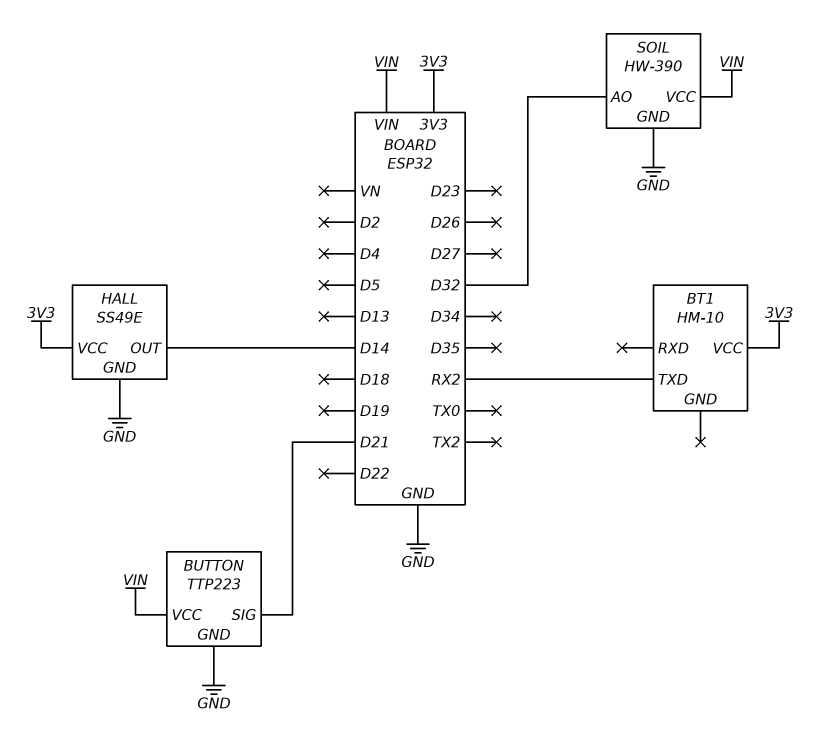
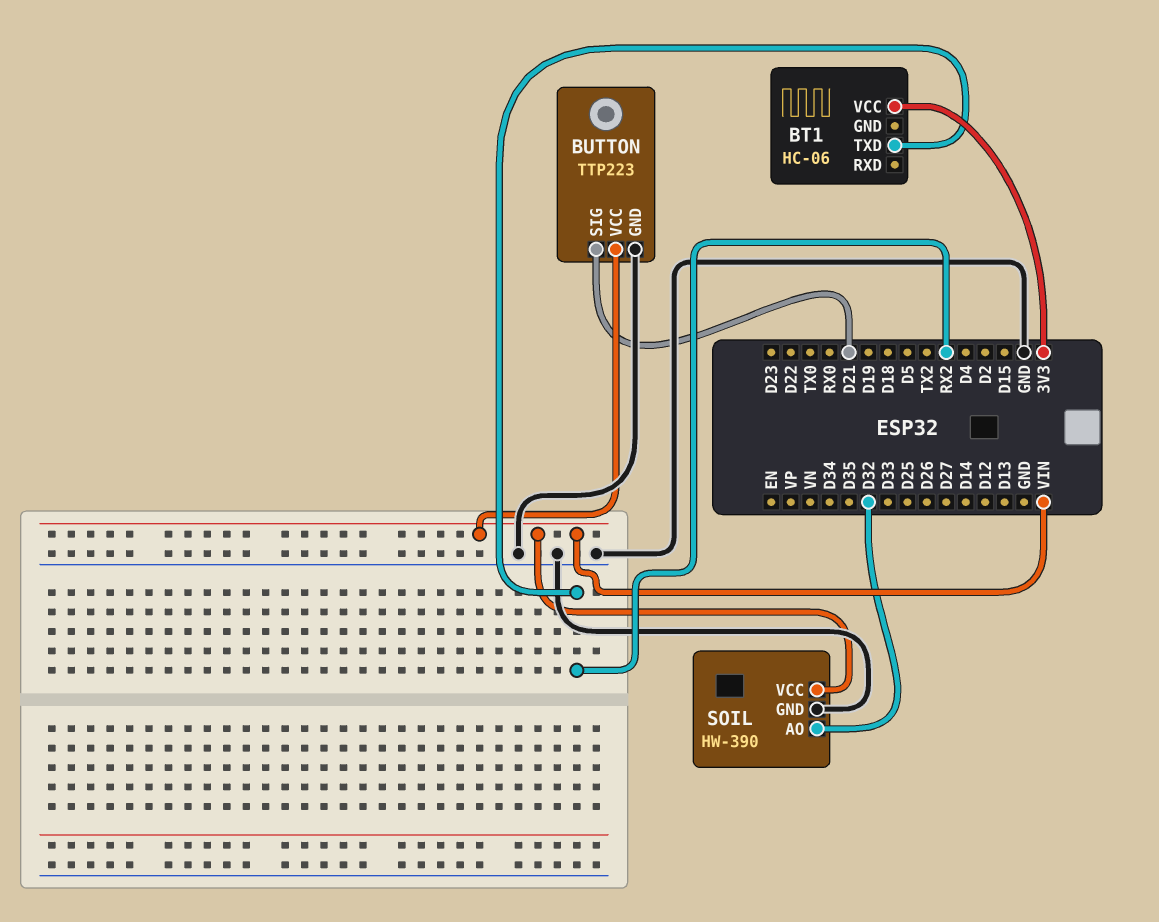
BT1: HM-10 -> HC-06
HALL: SS49E -> none
HALL pin GND: GND -> none
HALL pin OUT: D14 -> none
HALL pin VCC: 3V3 -> none

